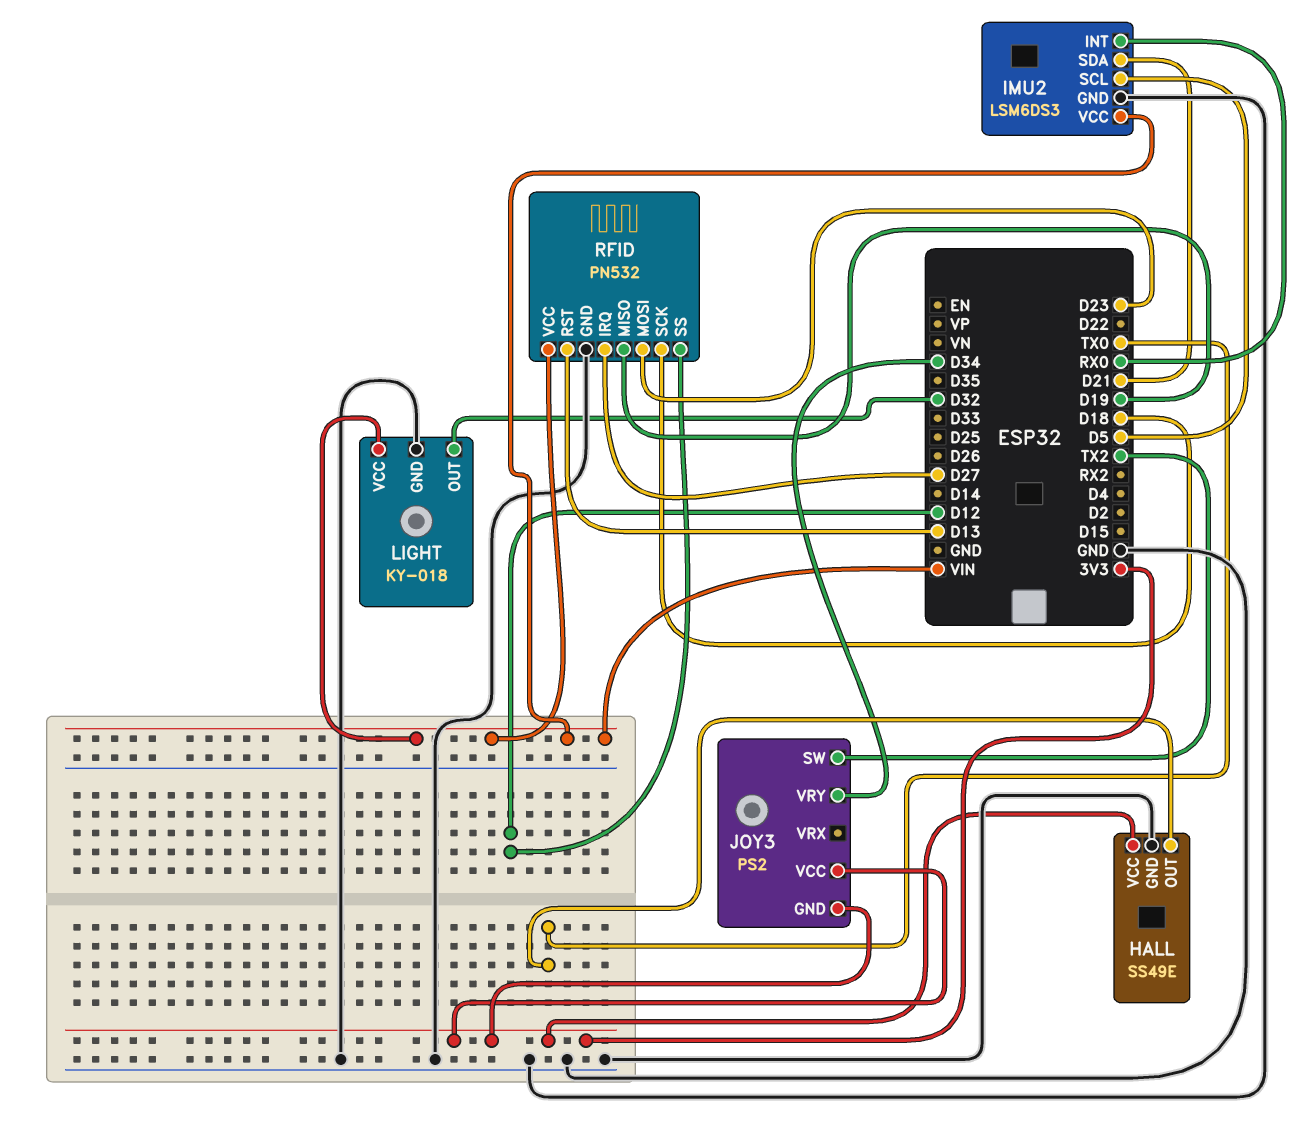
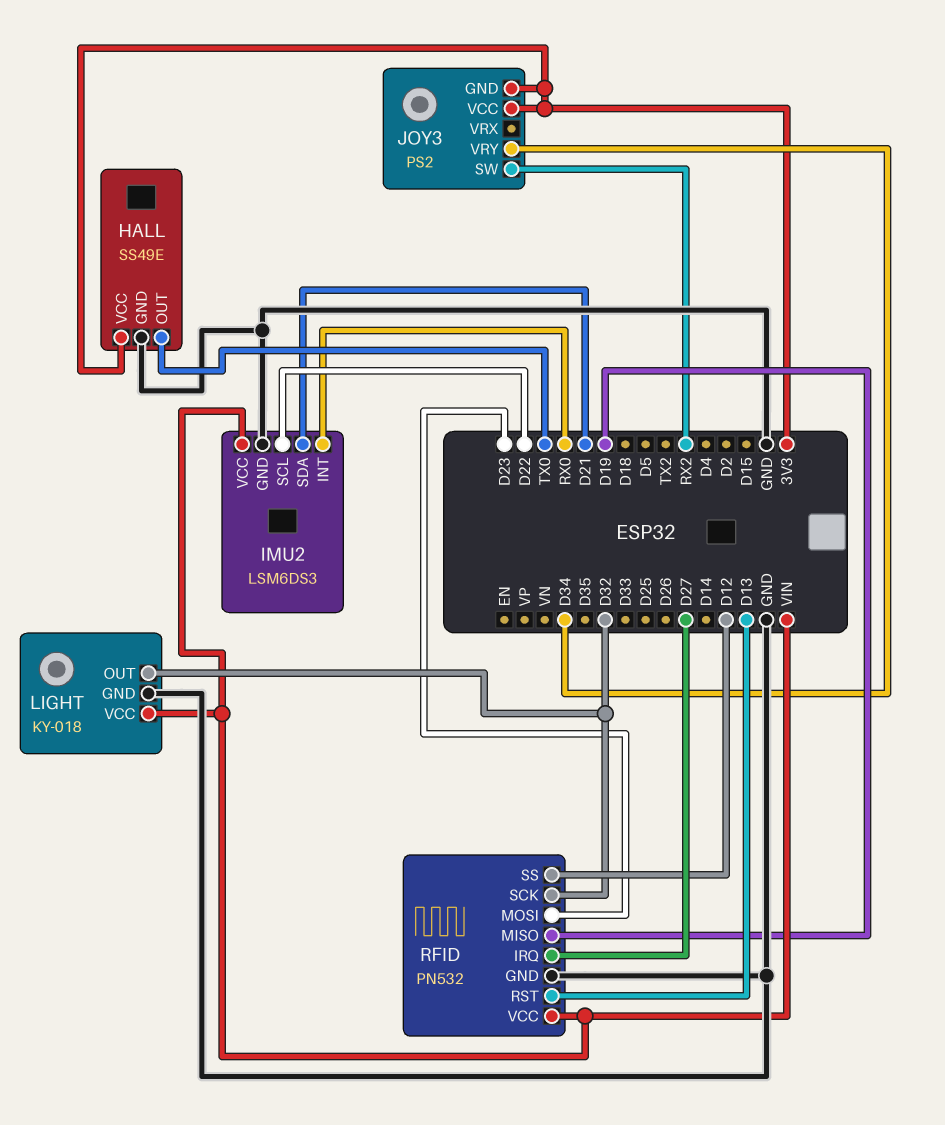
IMU2 pin SCL: D5 -> D22
JOY3 pin SW: TX2 -> RX2
RFID pin SCK: D18 -> D32

